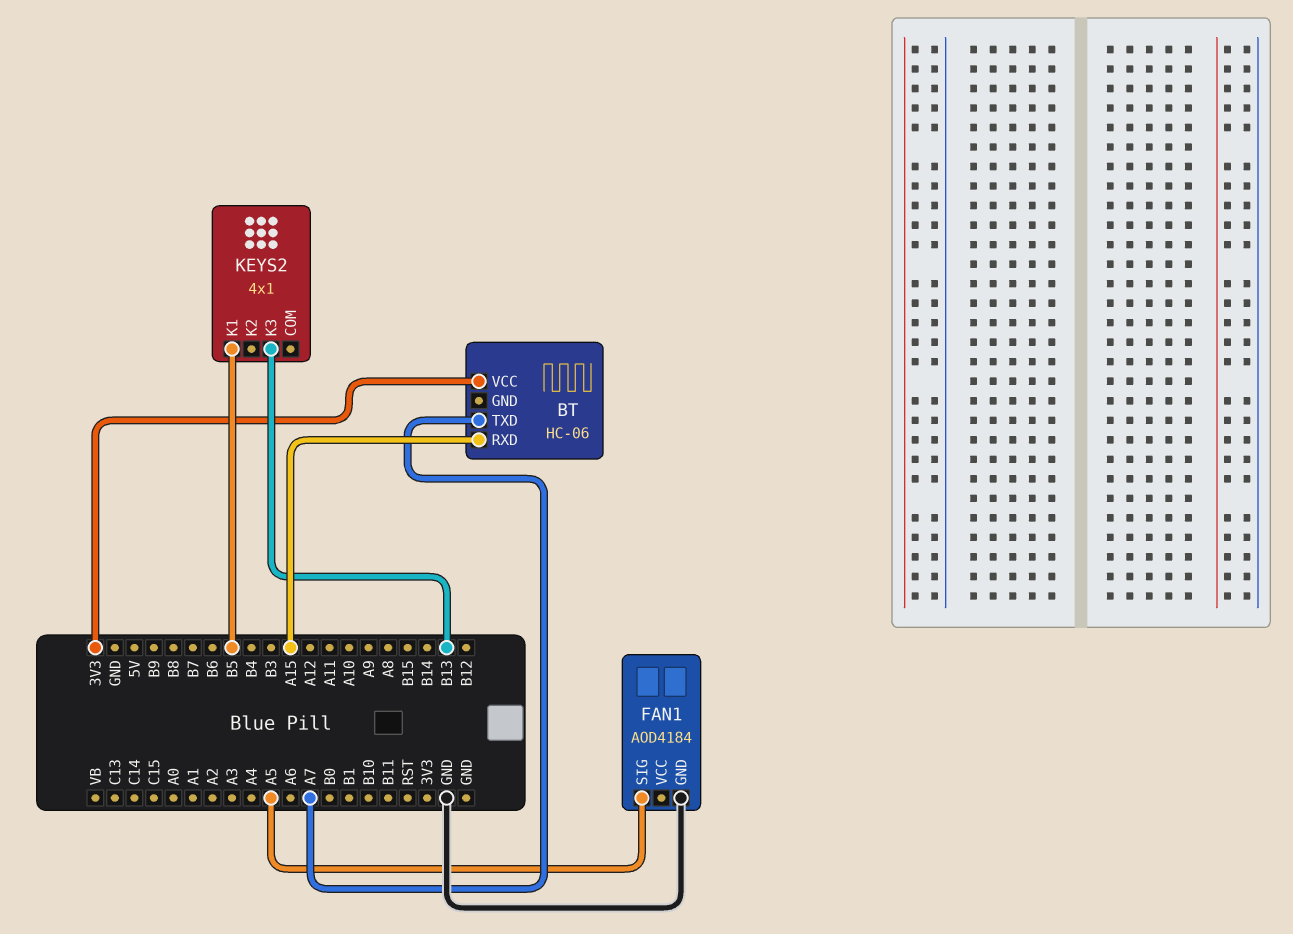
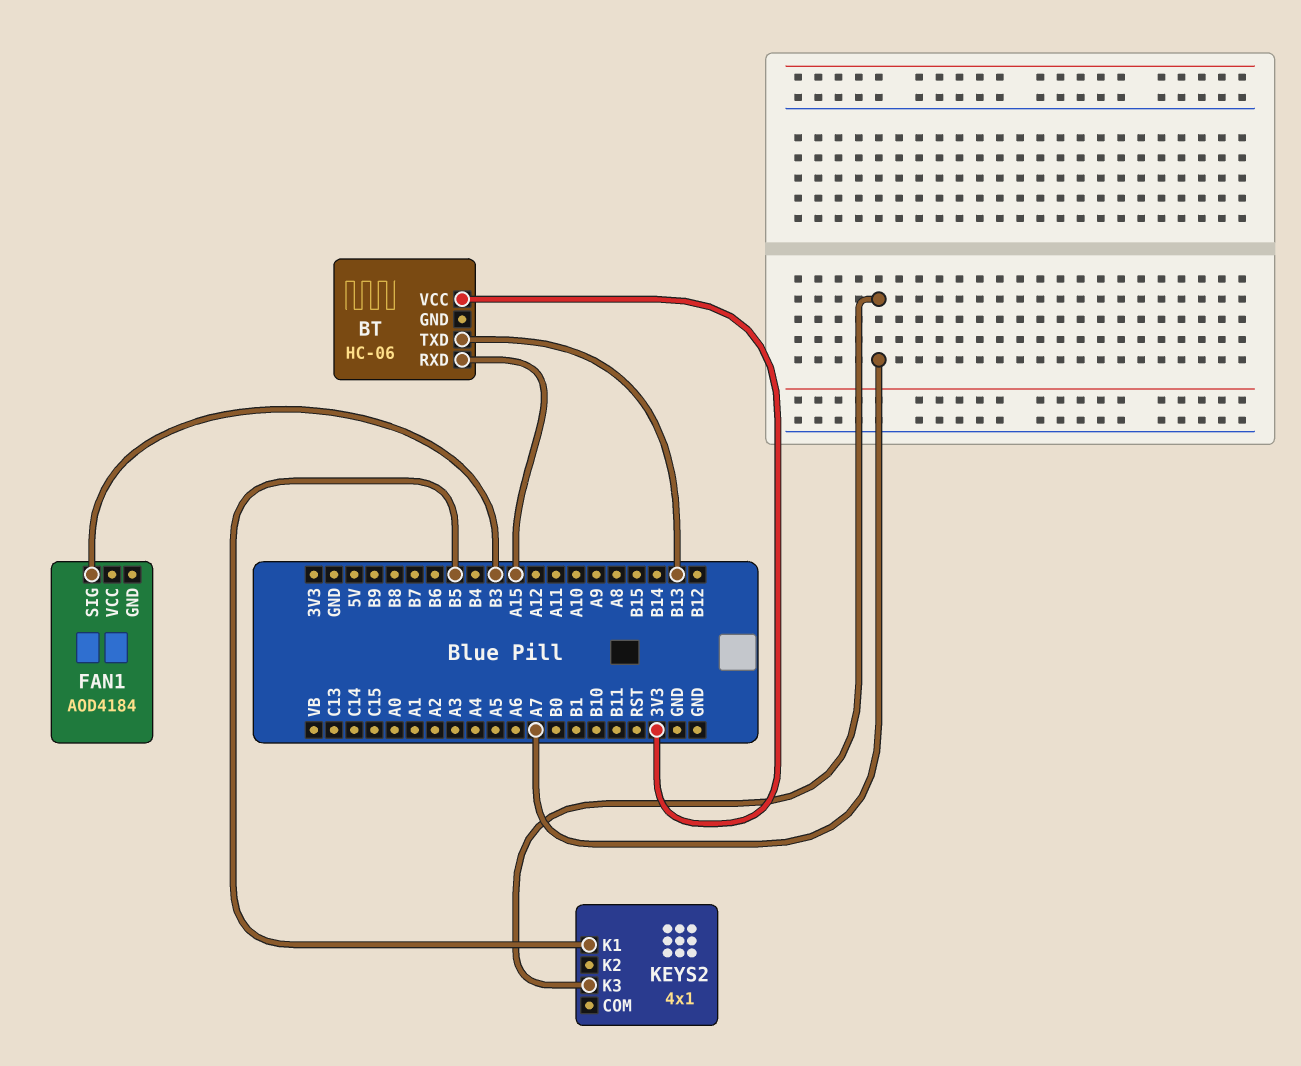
BT pin TXD: A7 -> B13
FAN1 pin GND: GND -> none
FAN1 pin SIG: A5 -> B3
KEYS2 pin K3: B13 -> A7

